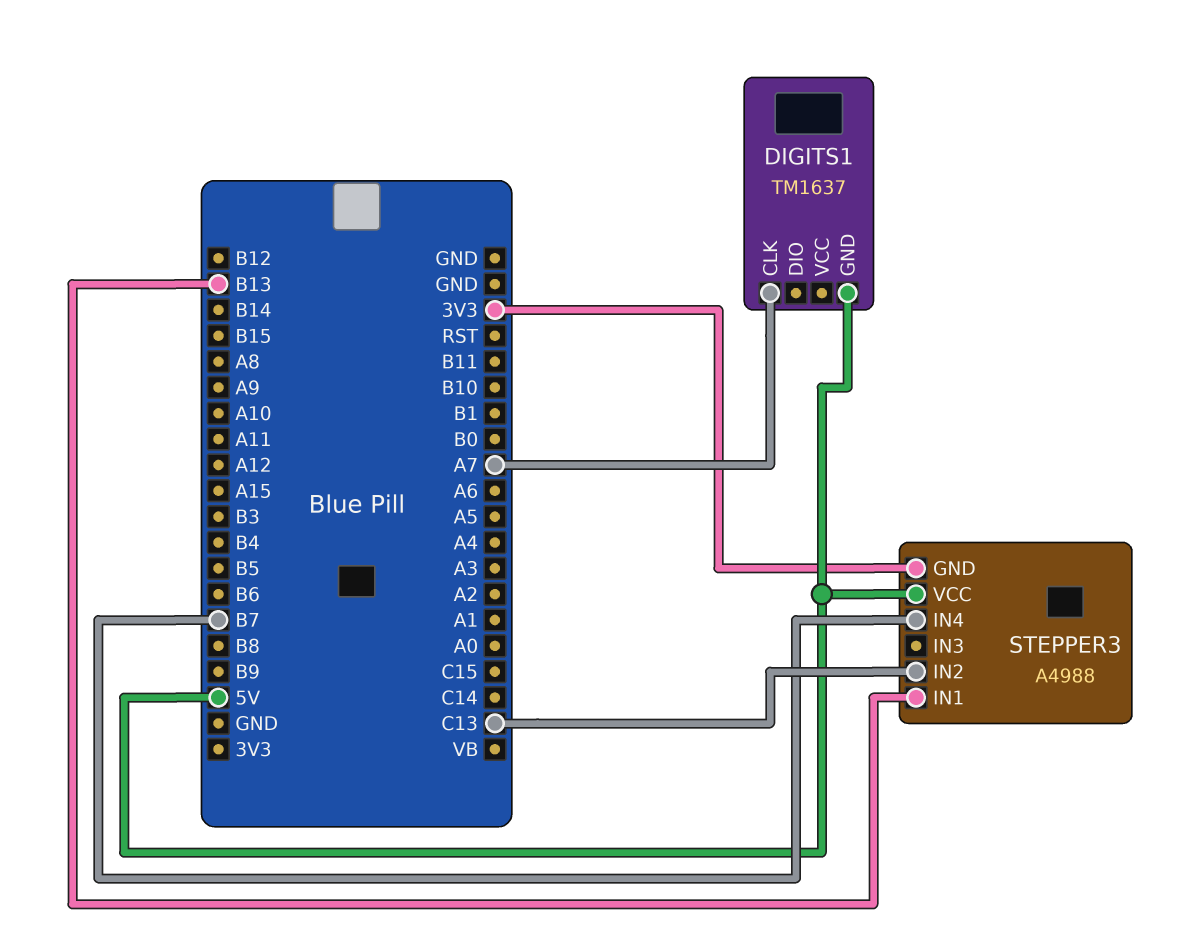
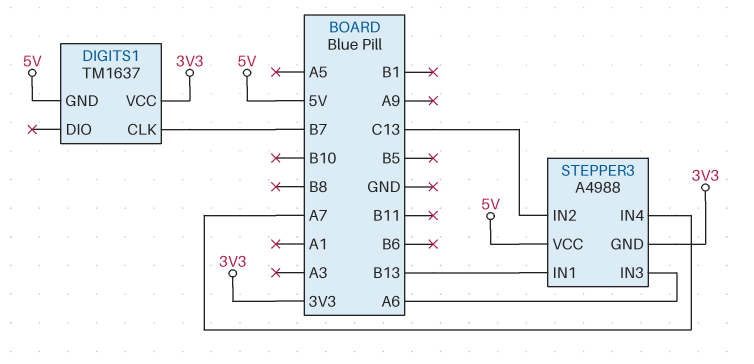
DIGITS1 pin CLK: A7 -> B7
DIGITS1 pin VCC: none -> 3V3
STEPPER3 pin IN3: none -> A6
STEPPER3 pin IN4: B7 -> A7

